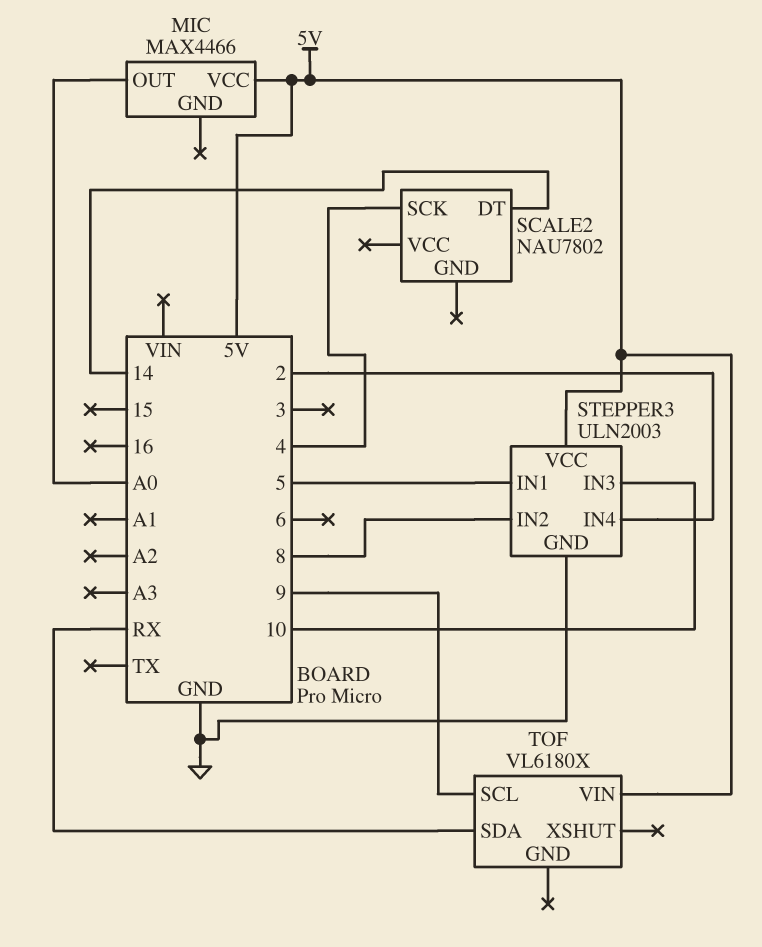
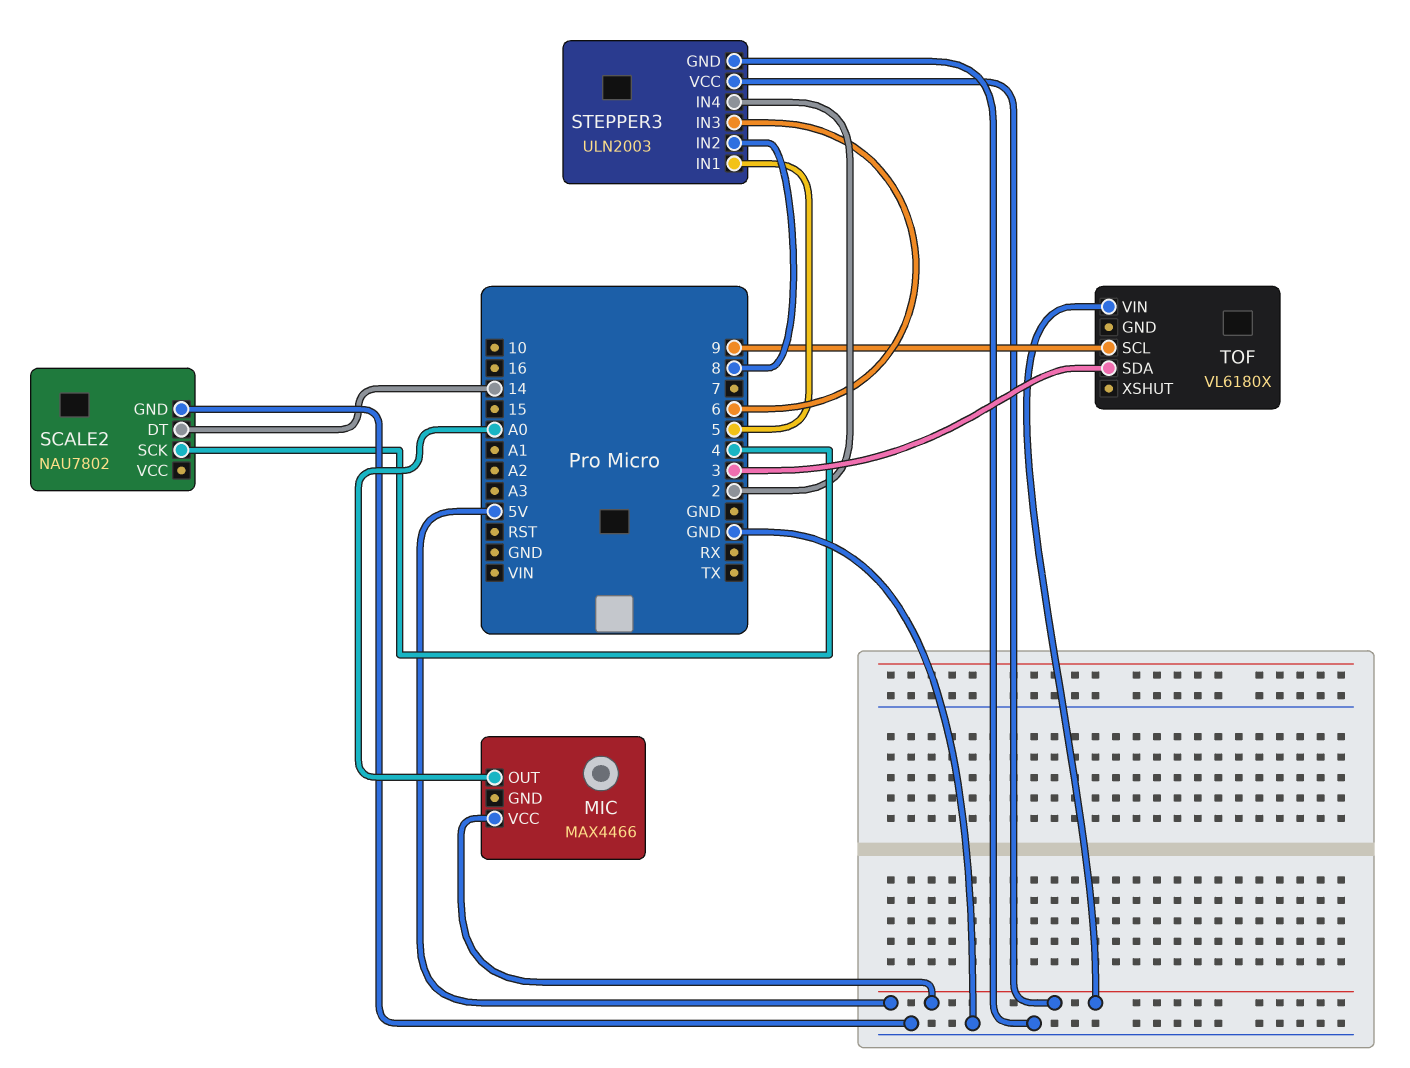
SCALE2 pin GND: none -> GND
STEPPER3 pin IN3: 10 -> 6
TOF pin SDA: RX -> 3

